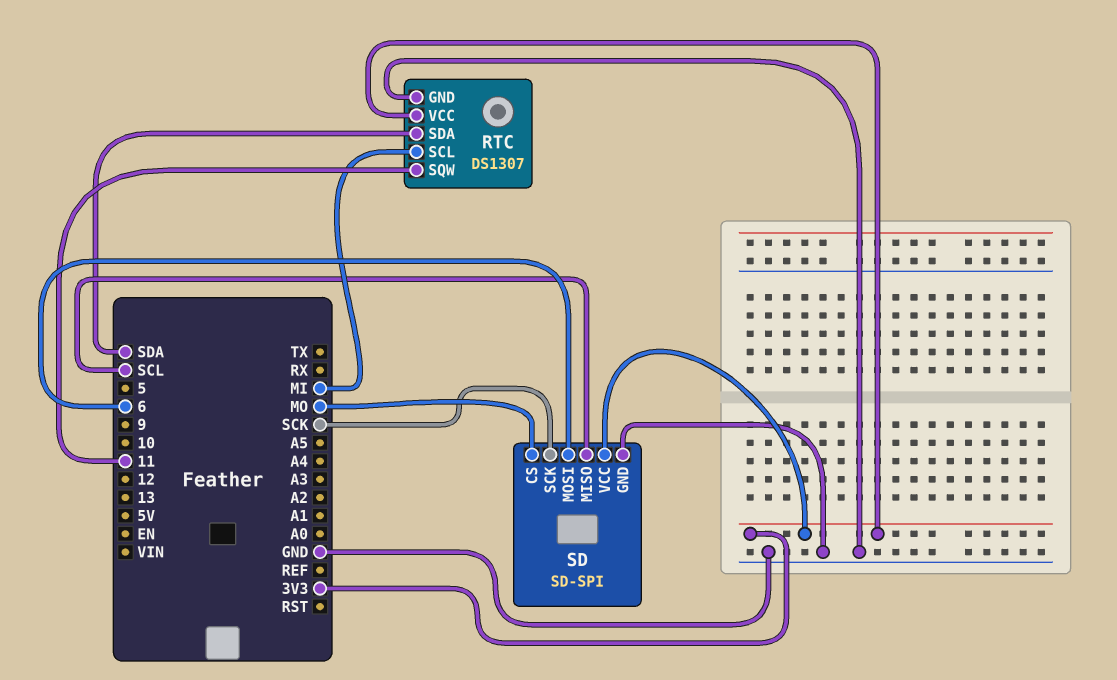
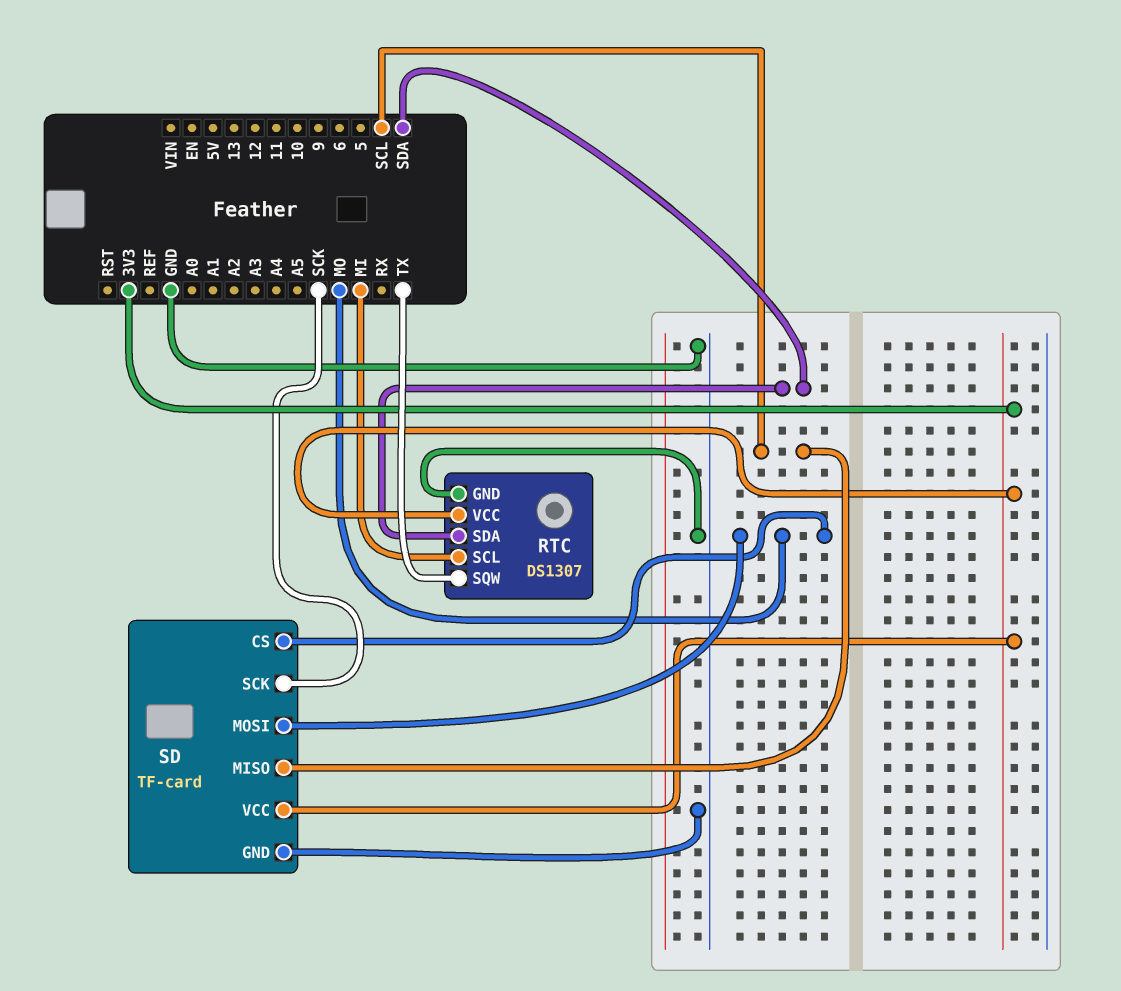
RTC pin SQW: 11 -> TX
SD: SD-SPI -> TF-card
SD pin MOSI: 6 -> MO

